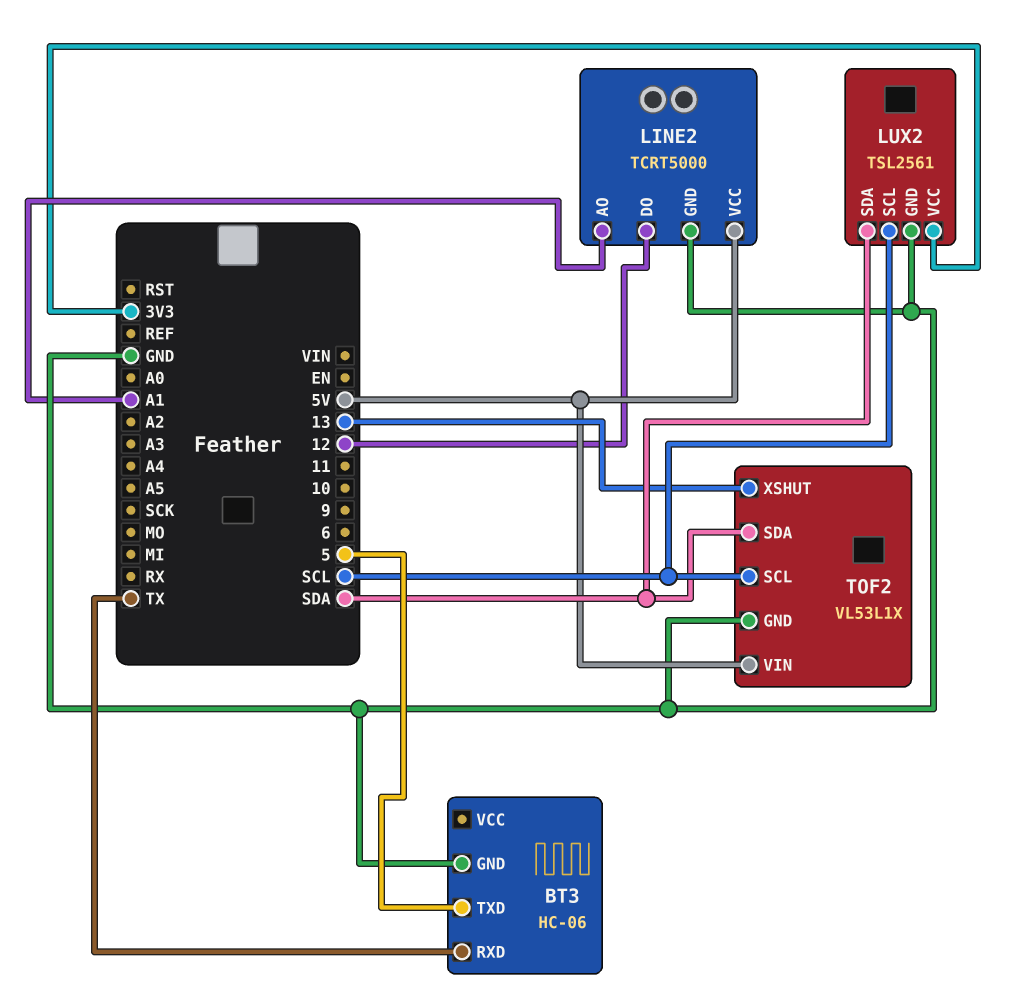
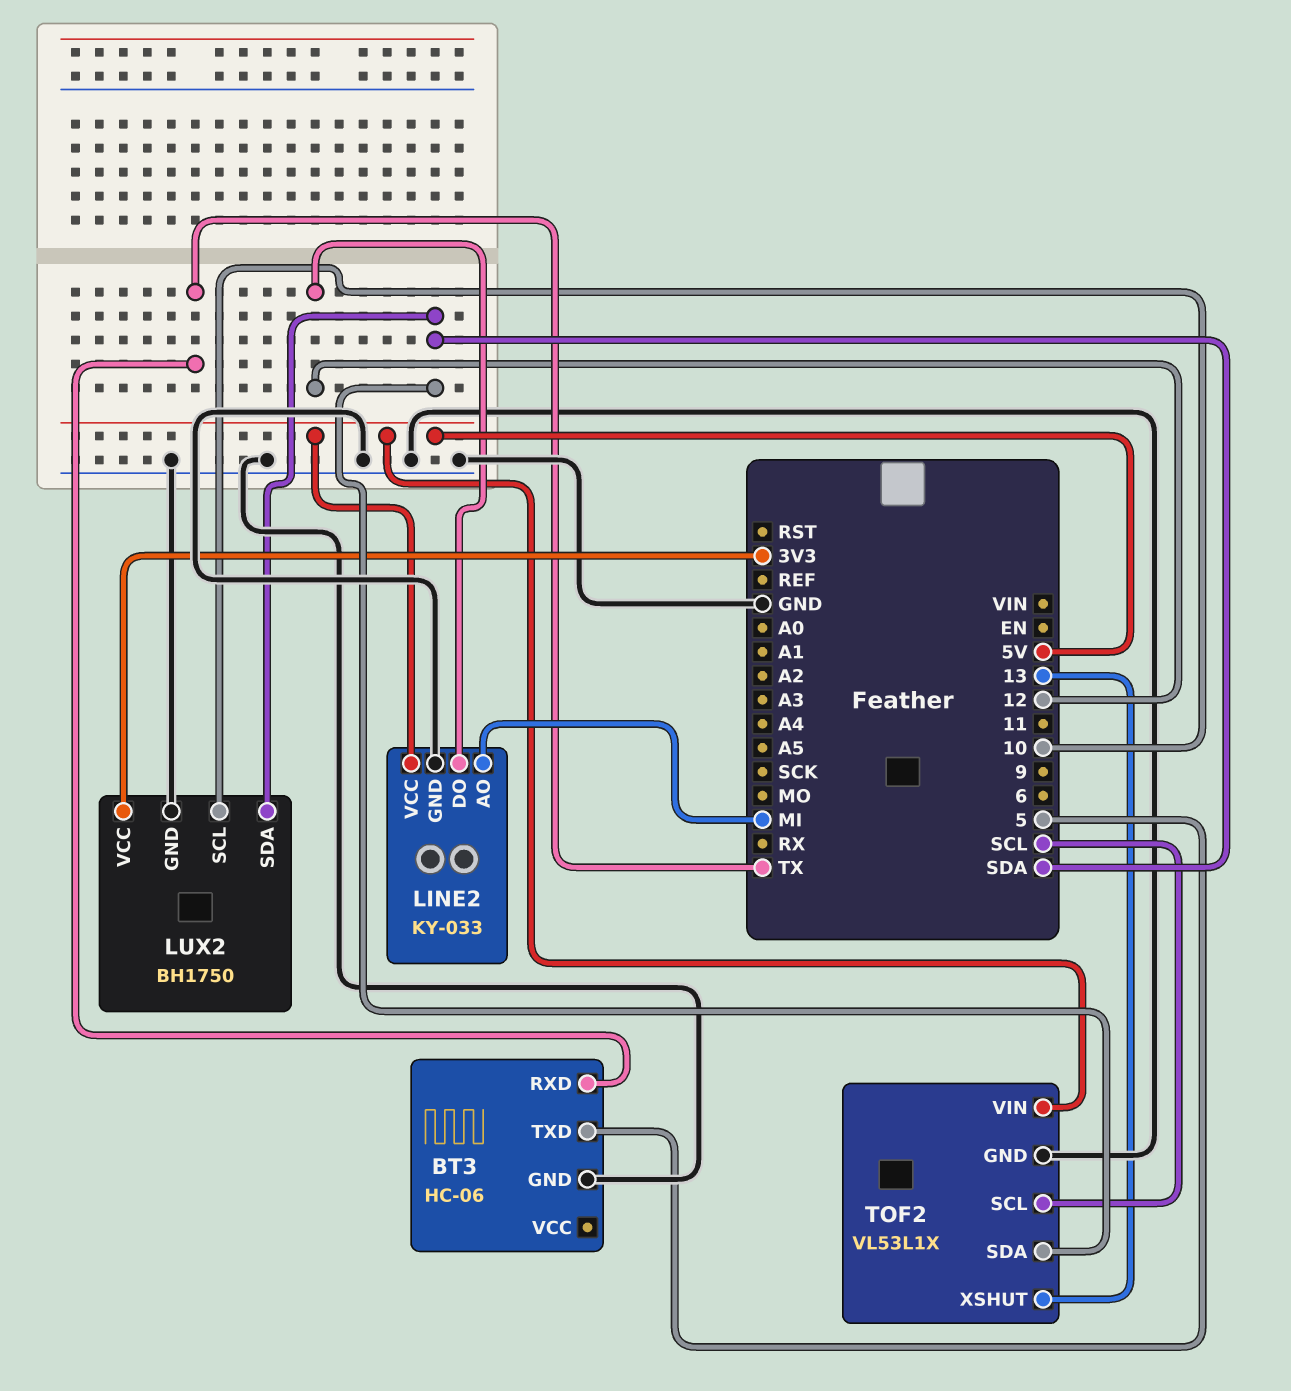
LINE2: TCRT5000 -> KY-033
LINE2 pin AO: A1 -> MI
LUX2: TSL2561 -> BH1750
LUX2 pin SCL: SCL -> 10

